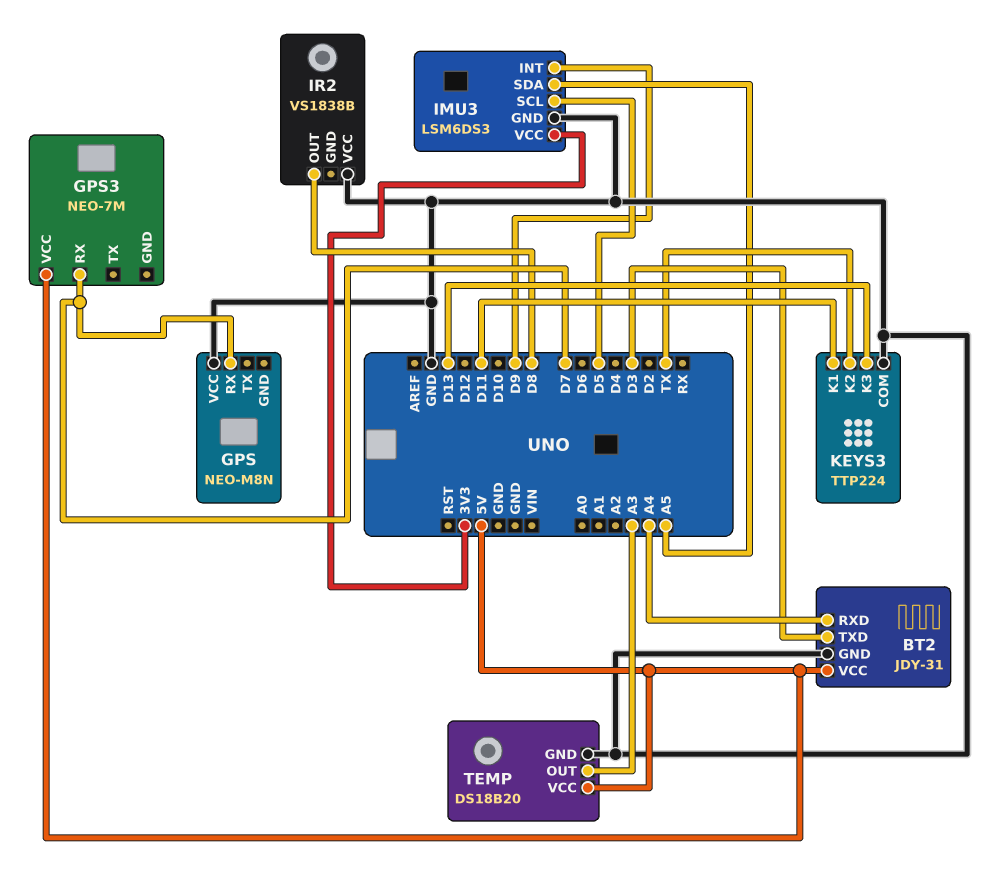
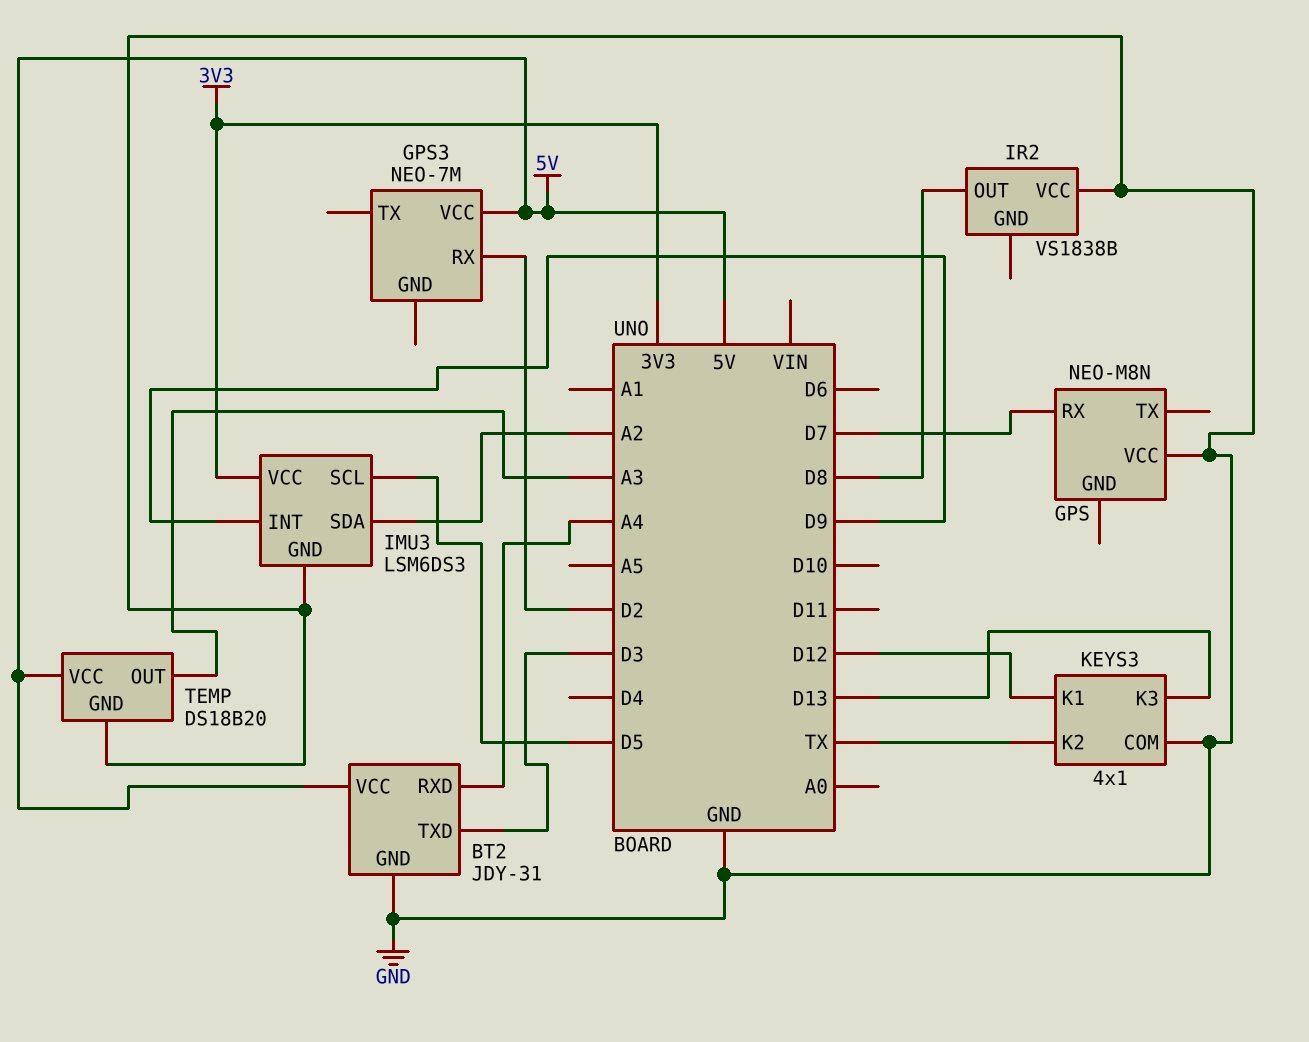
GPS3 pin RX: D7 -> D2
IMU3 pin SDA: A5 -> A2
KEYS3: TTP224 -> 4x1
KEYS3 pin K1: D11 -> D12

